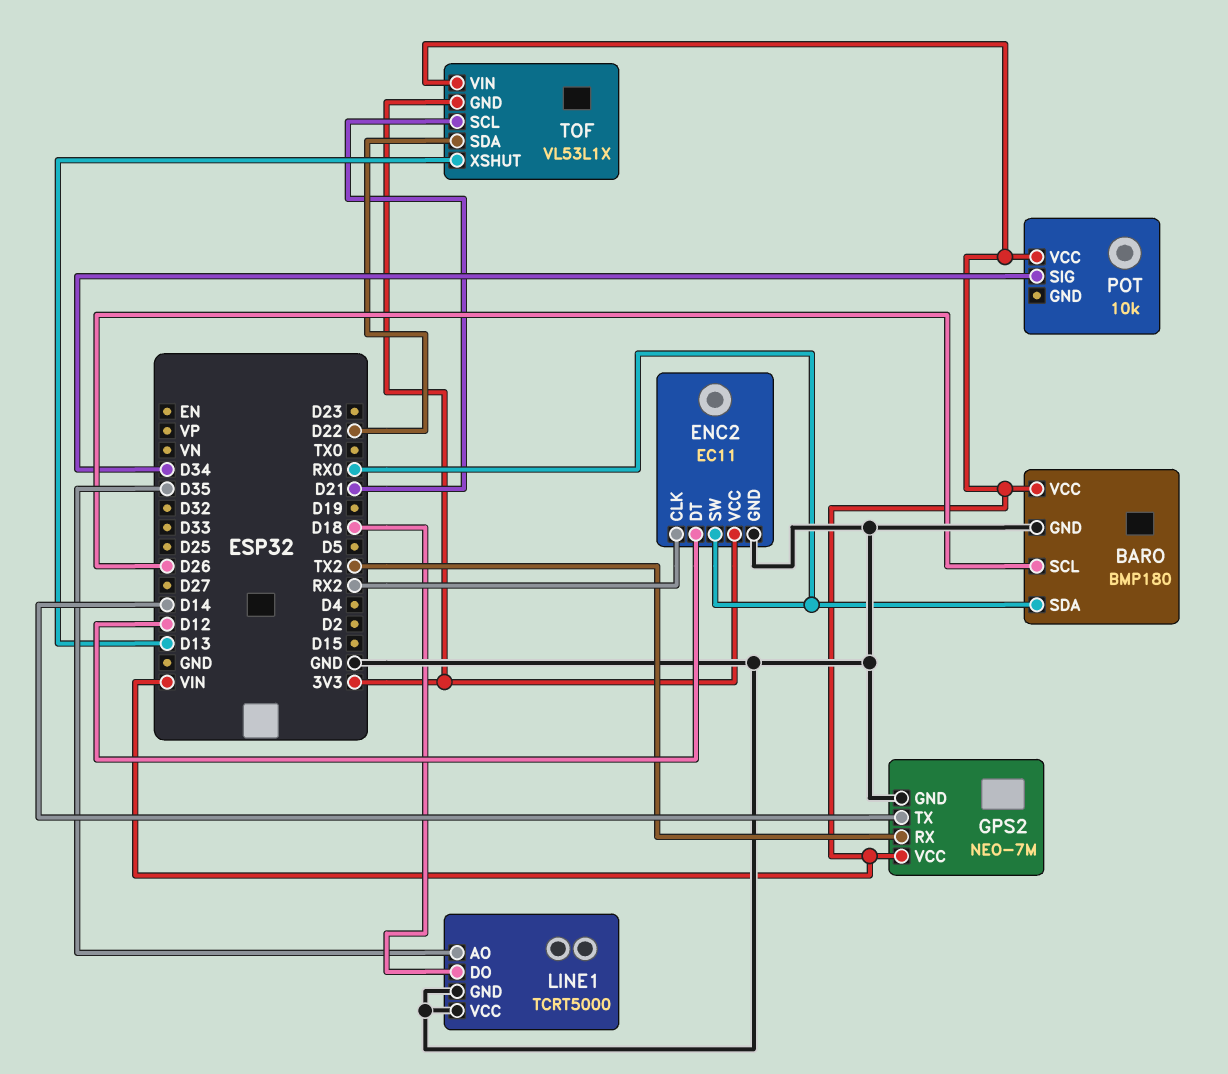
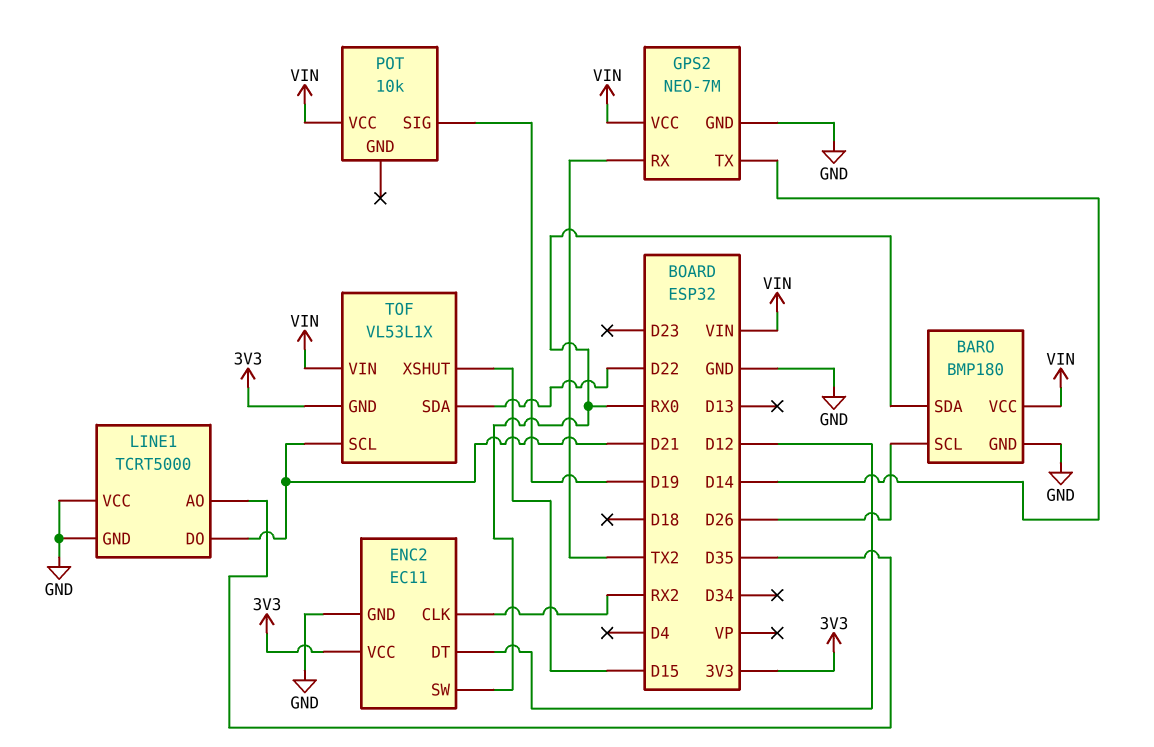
LINE1 pin DO: D18 -> D21
POT pin SIG: D34 -> D19
TOF pin XSHUT: D13 -> D15

